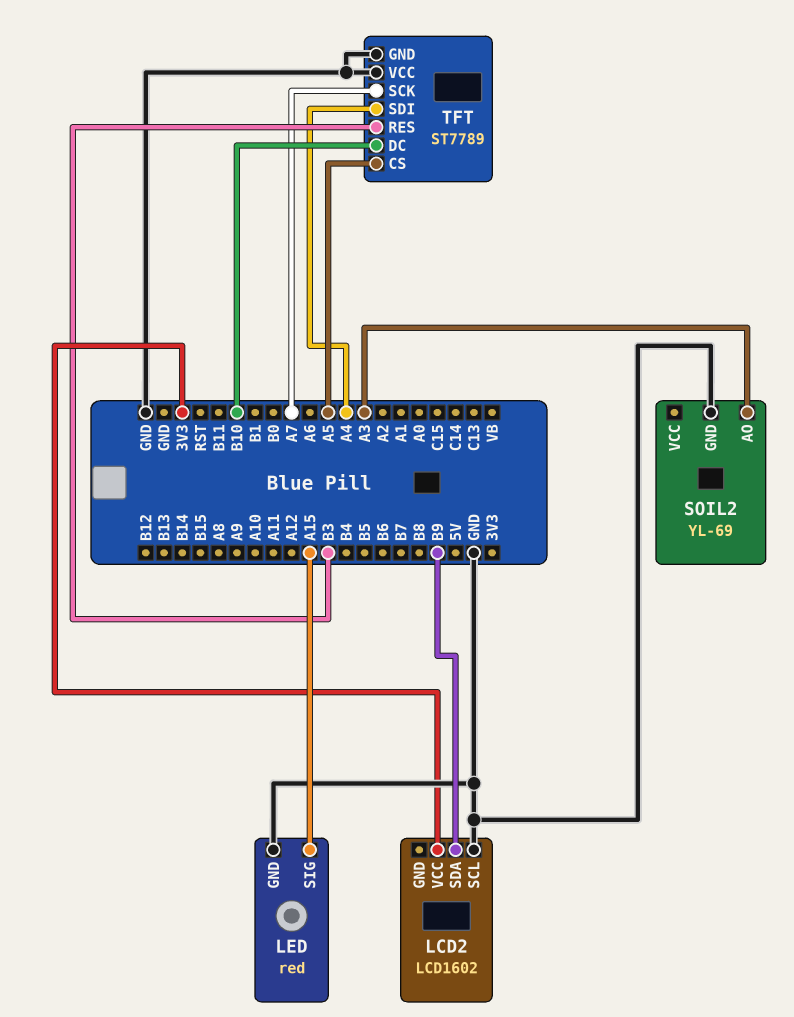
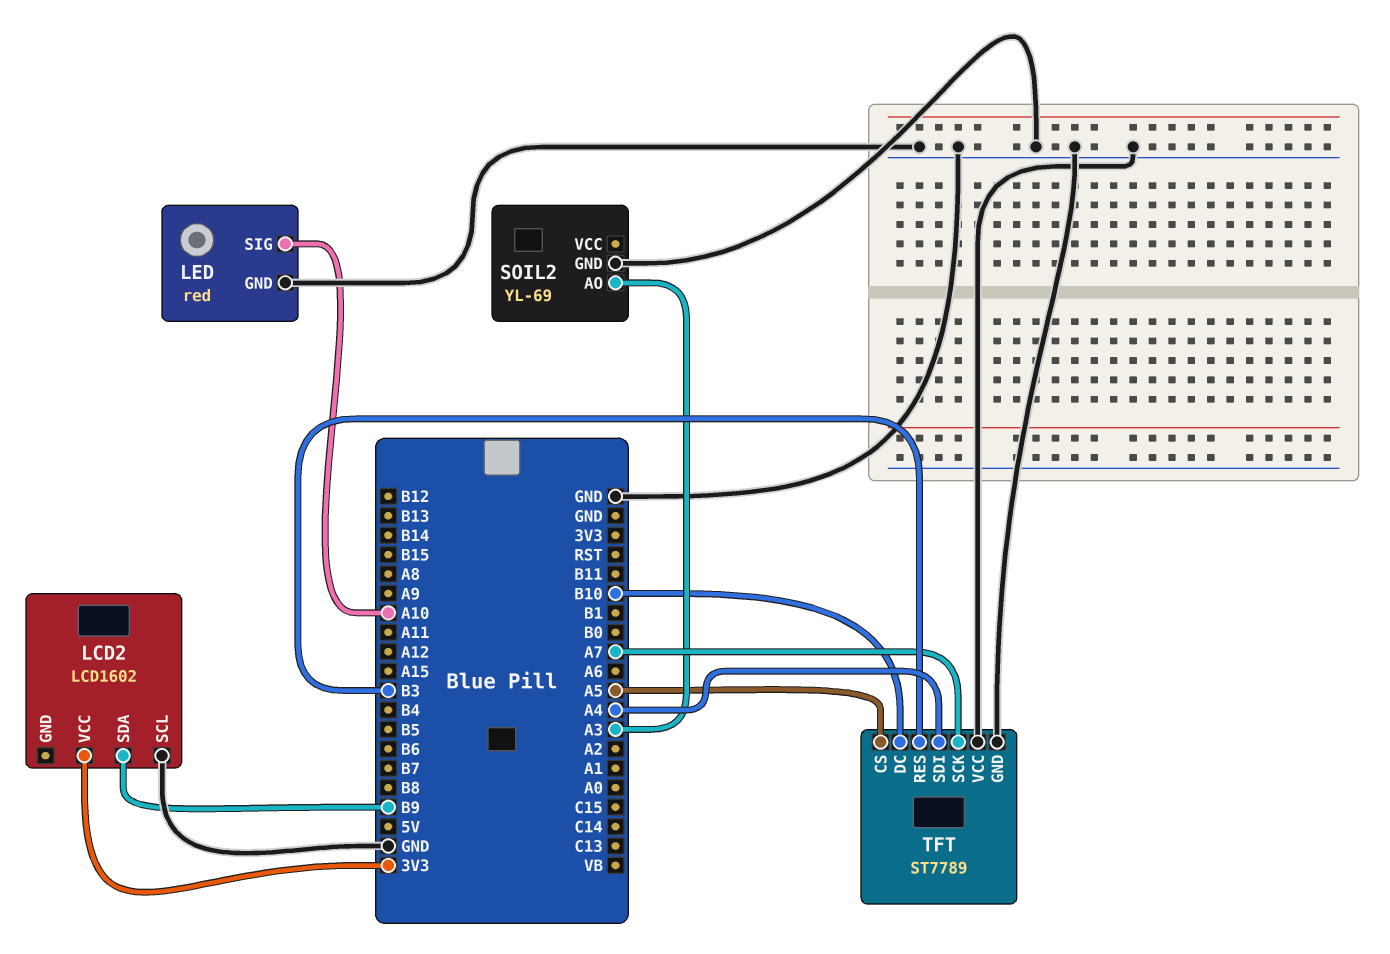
LED pin SIG: A15 -> A10

